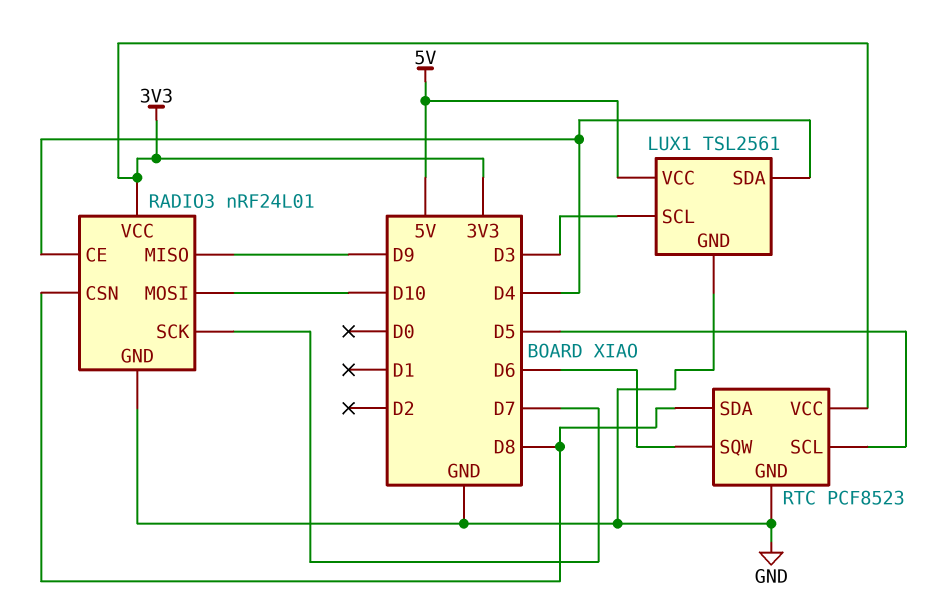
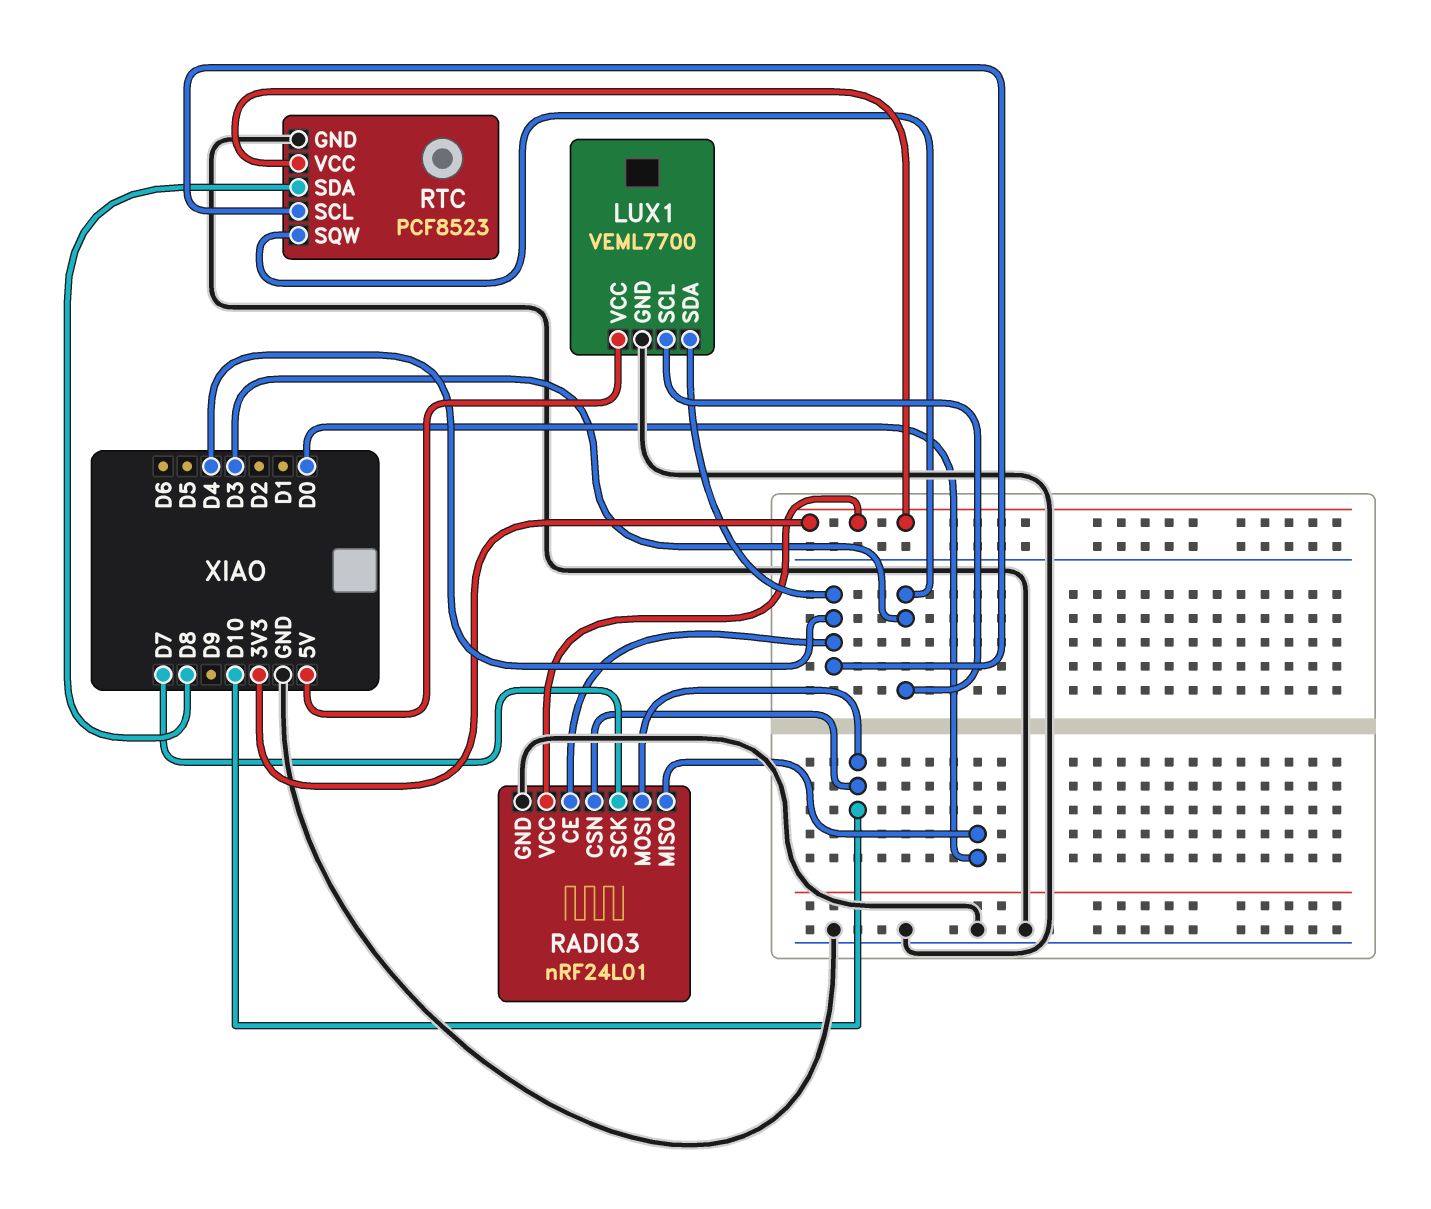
LUX1: TSL2561 -> VEML7700
RADIO3 pin CSN: D8 -> D10
RADIO3 pin MISO: D9 -> D0
RTC pin SCL: D5 -> D4
RTC pin SQW: D6 -> D3

